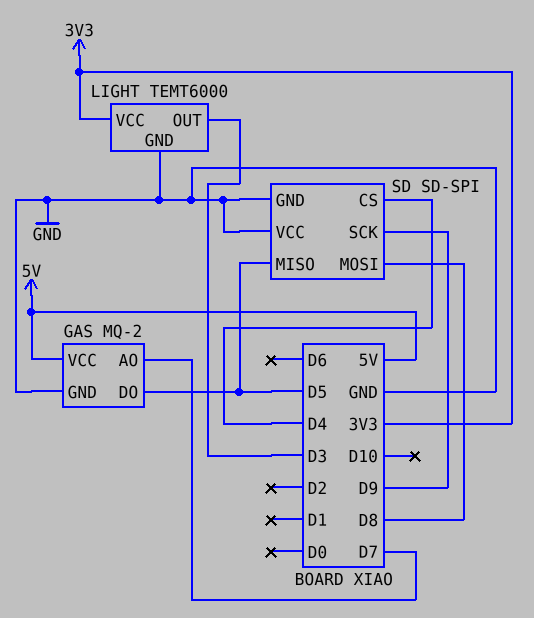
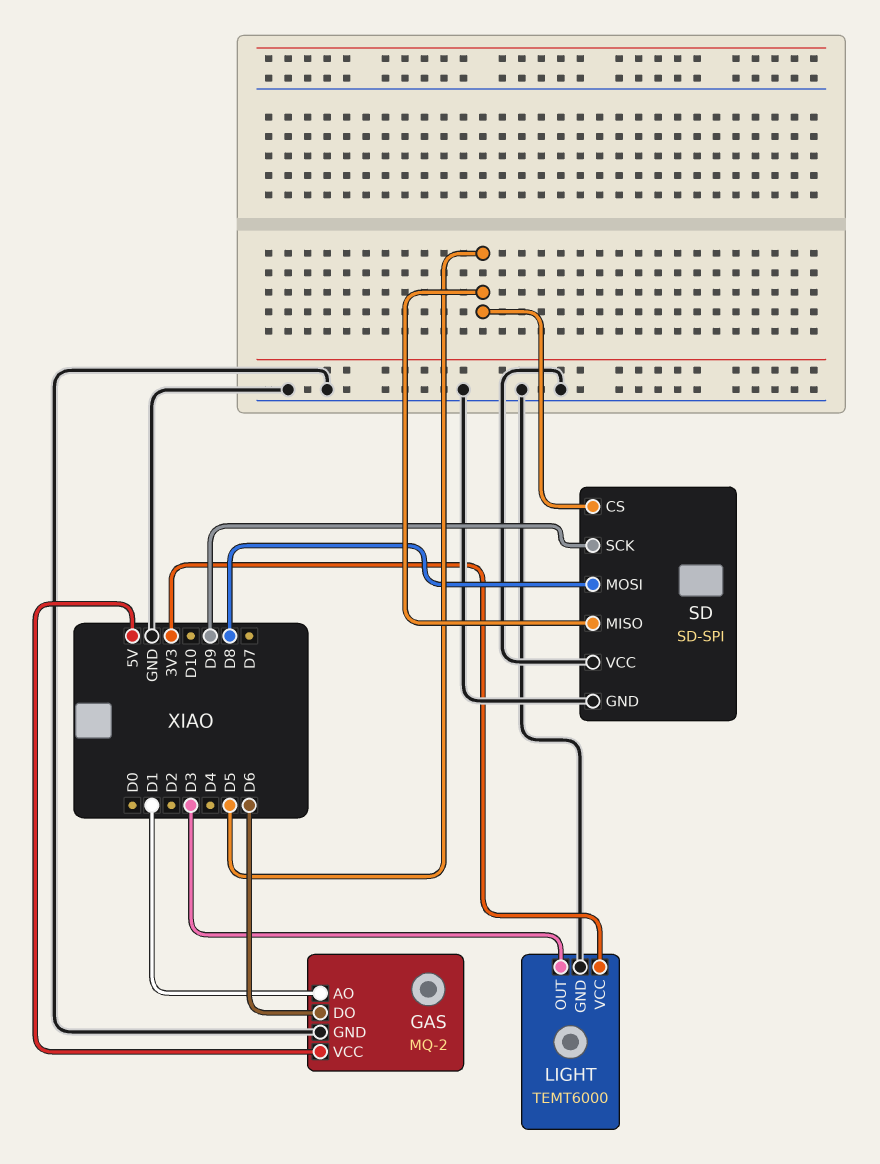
GAS pin AO: D7 -> D1
GAS pin DO: D5 -> D6
SD pin CS: D4 -> D5

